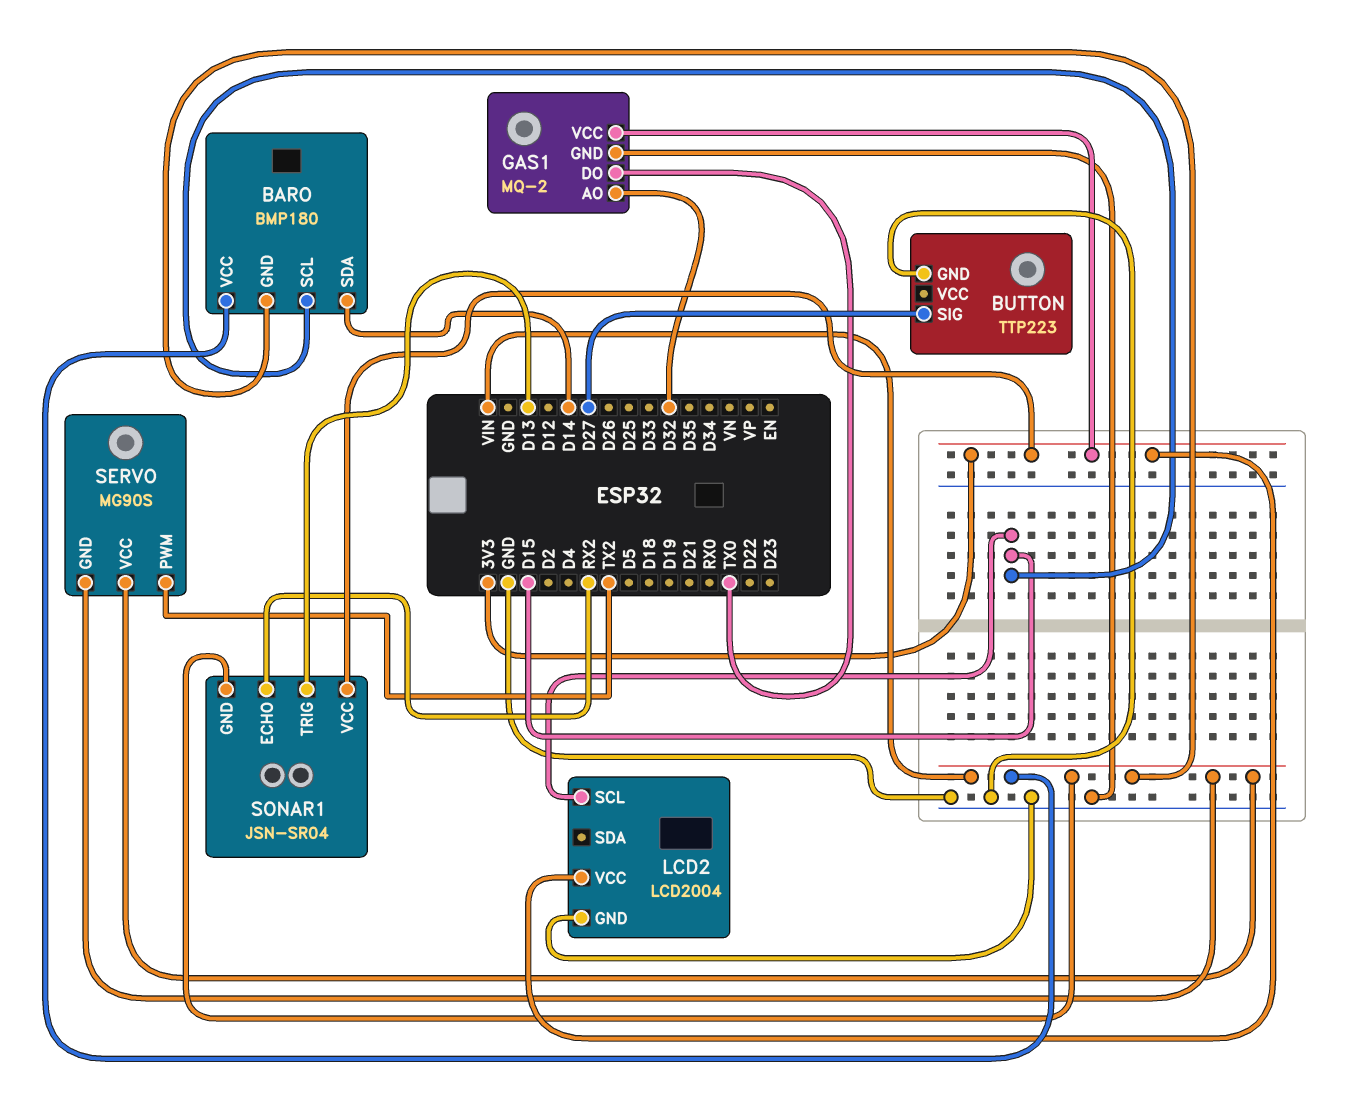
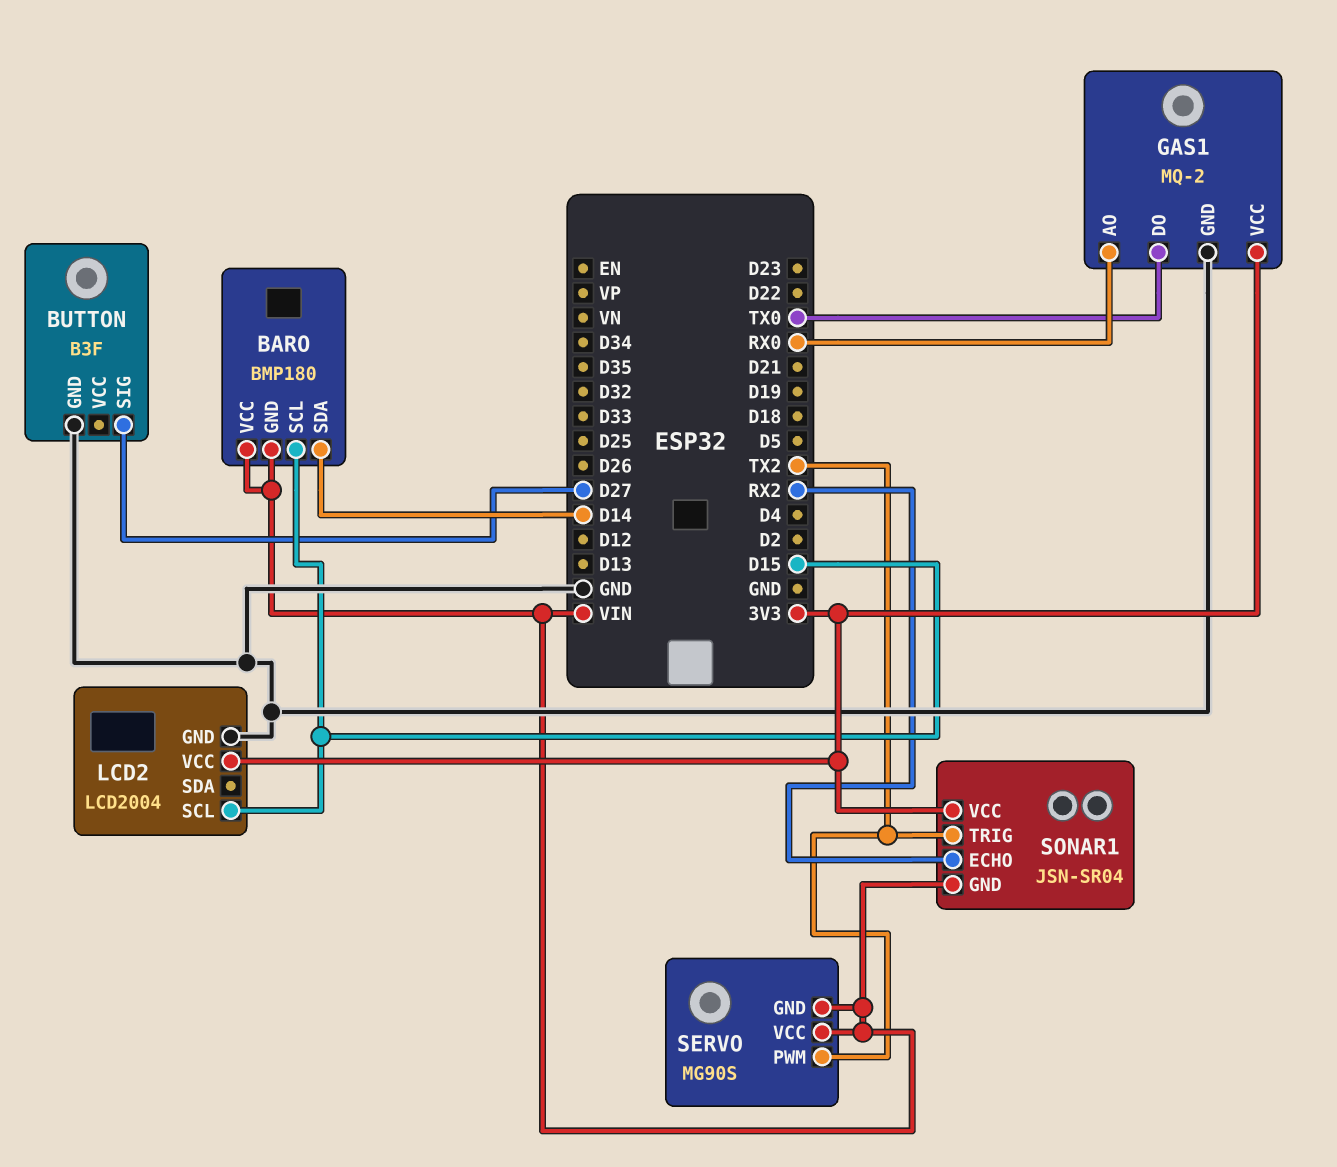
BUTTON: TTP223 -> B3F
GAS1 pin AO: D32 -> RX0
SONAR1 pin TRIG: D13 -> TX2

